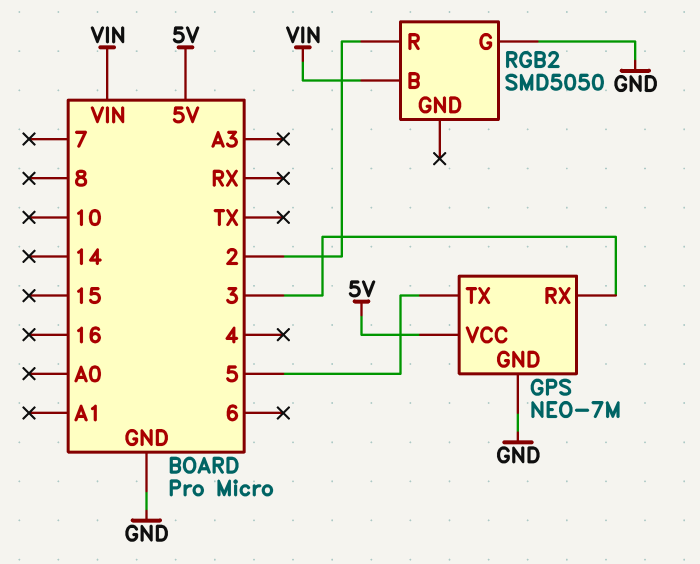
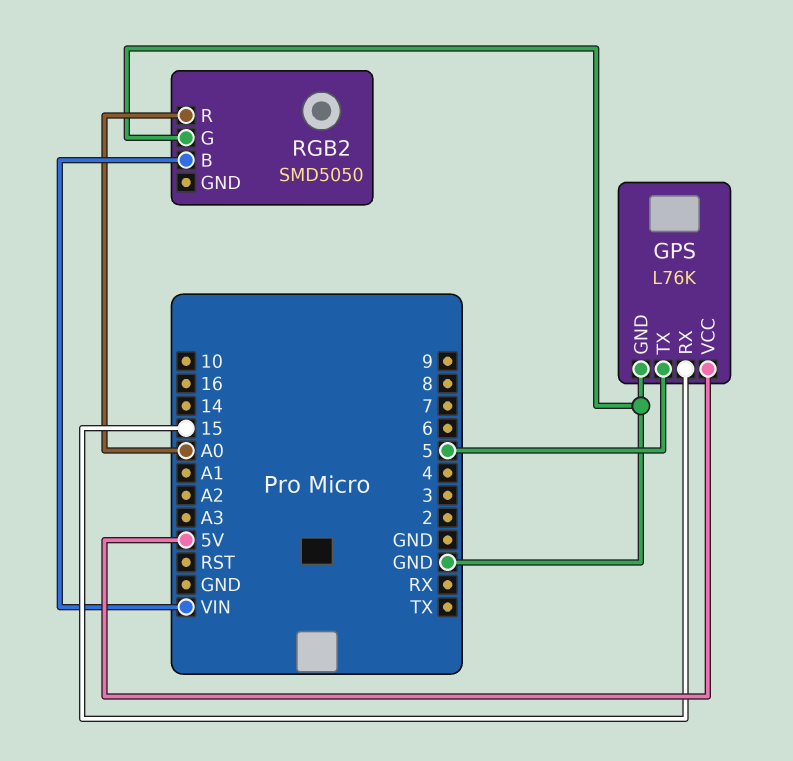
GPS: NEO-7M -> L76K
GPS pin RX: 3 -> 15
RGB2 pin R: 2 -> A0

